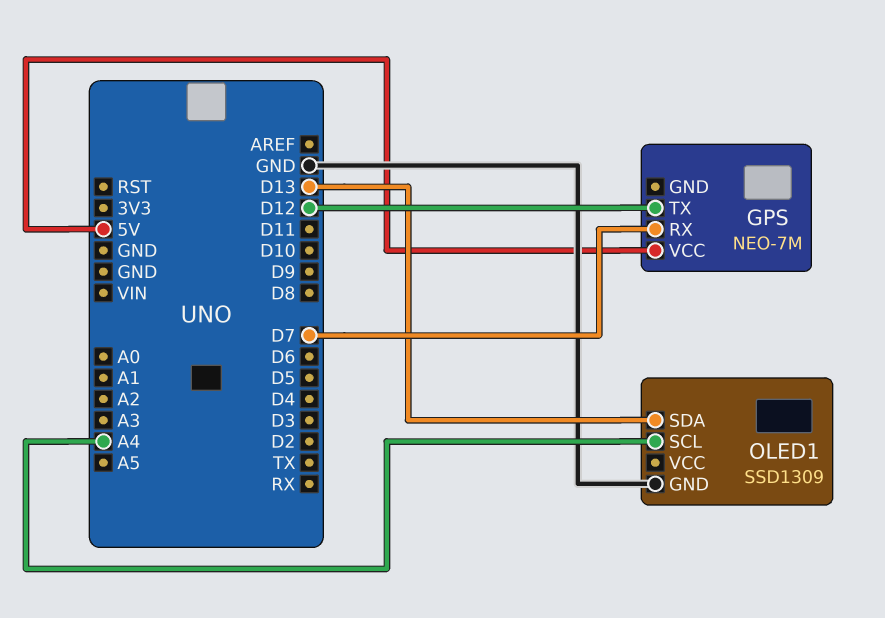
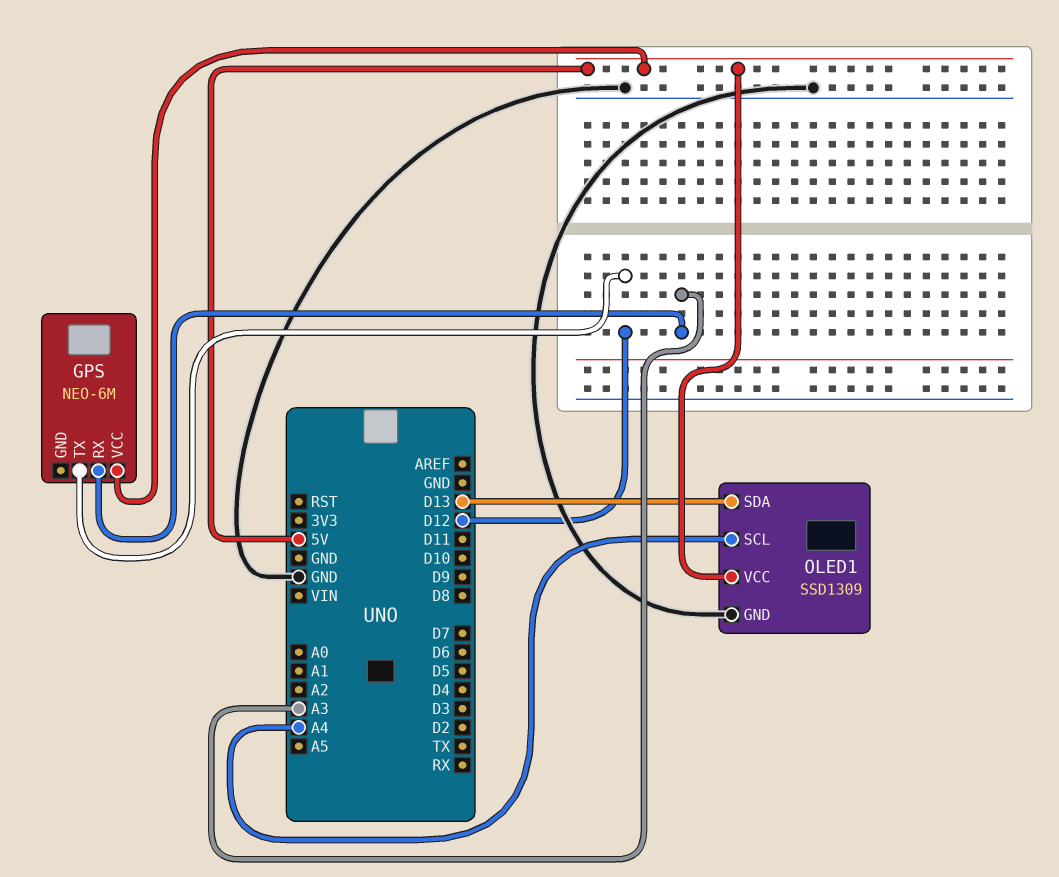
GPS: NEO-7M -> NEO-6M
GPS pin RX: D7 -> A3
OLED1 pin VCC: none -> 5V

